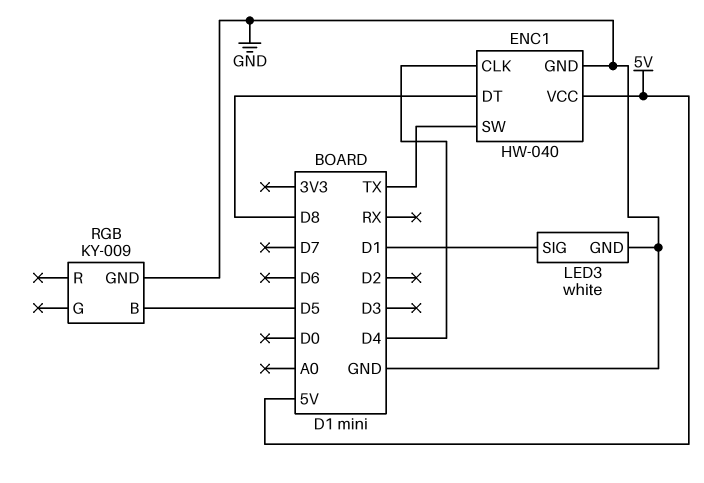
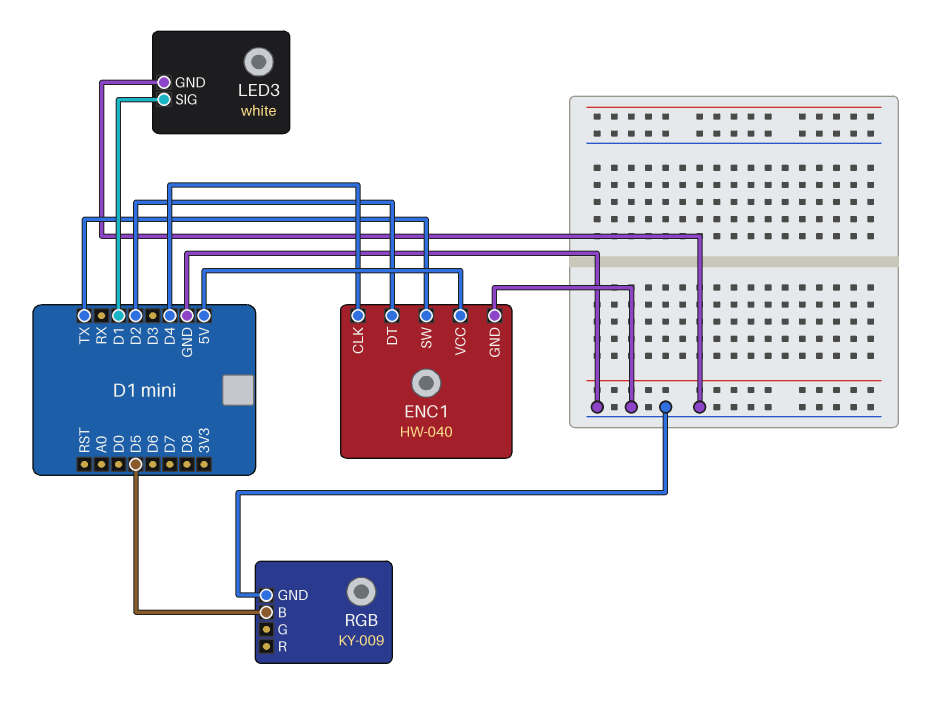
ENC1 pin DT: D8 -> D2

